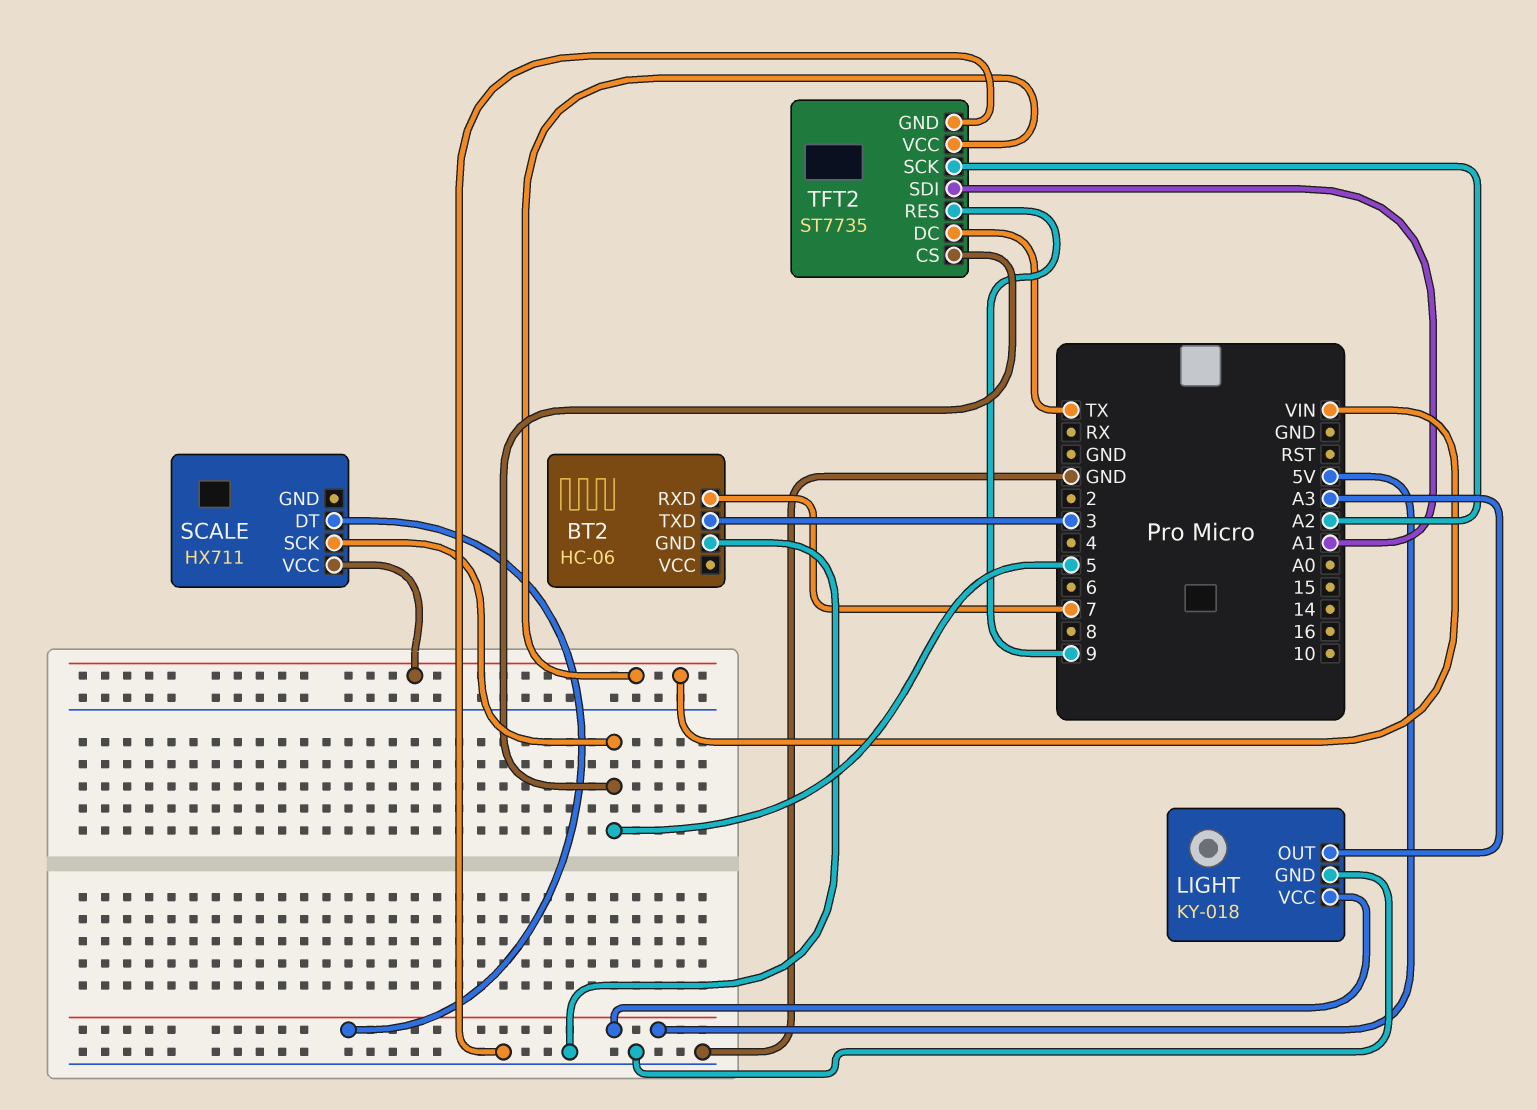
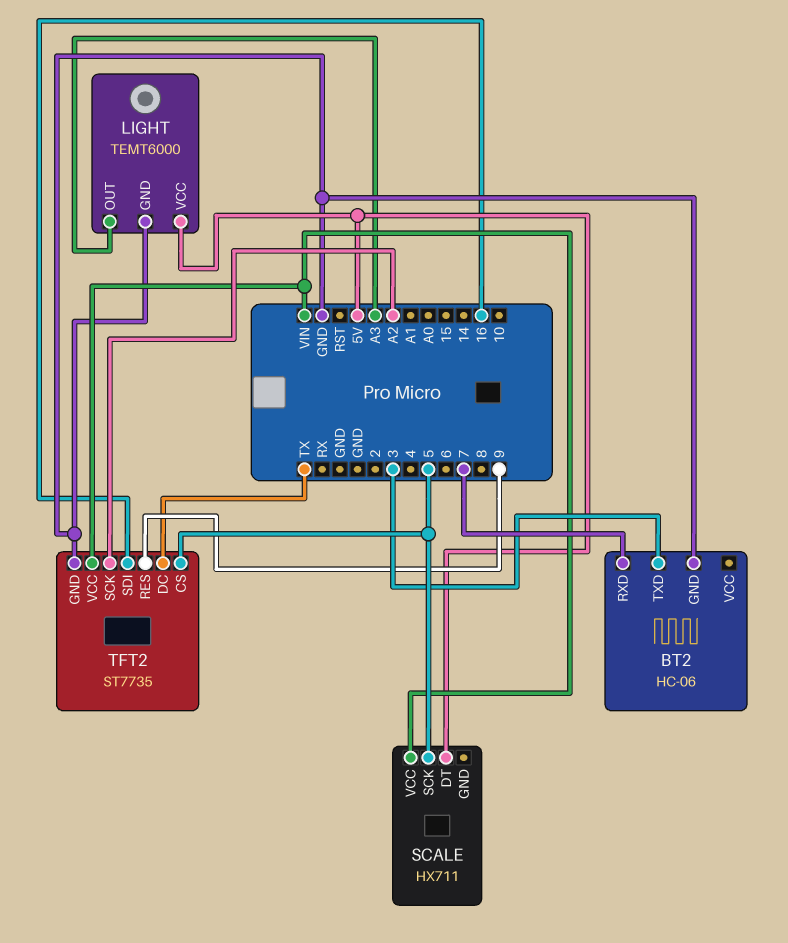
LIGHT: KY-018 -> TEMT6000
TFT2 pin SDI: A1 -> 16

